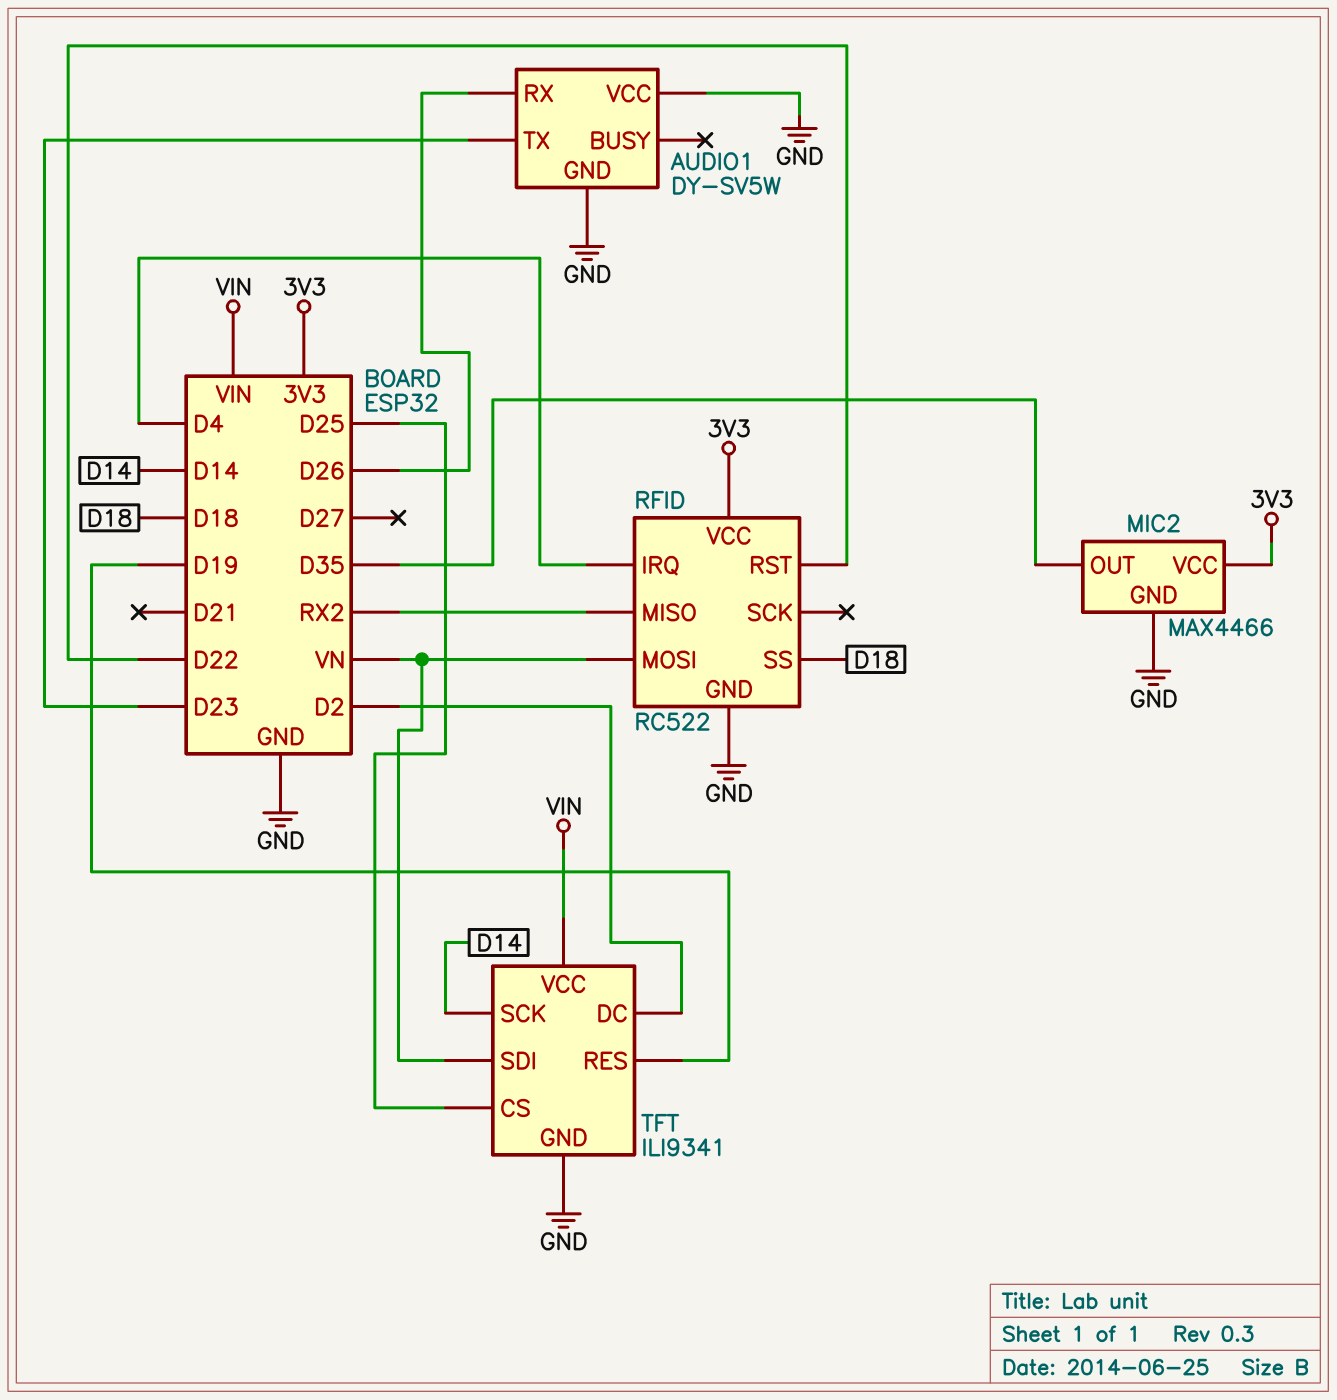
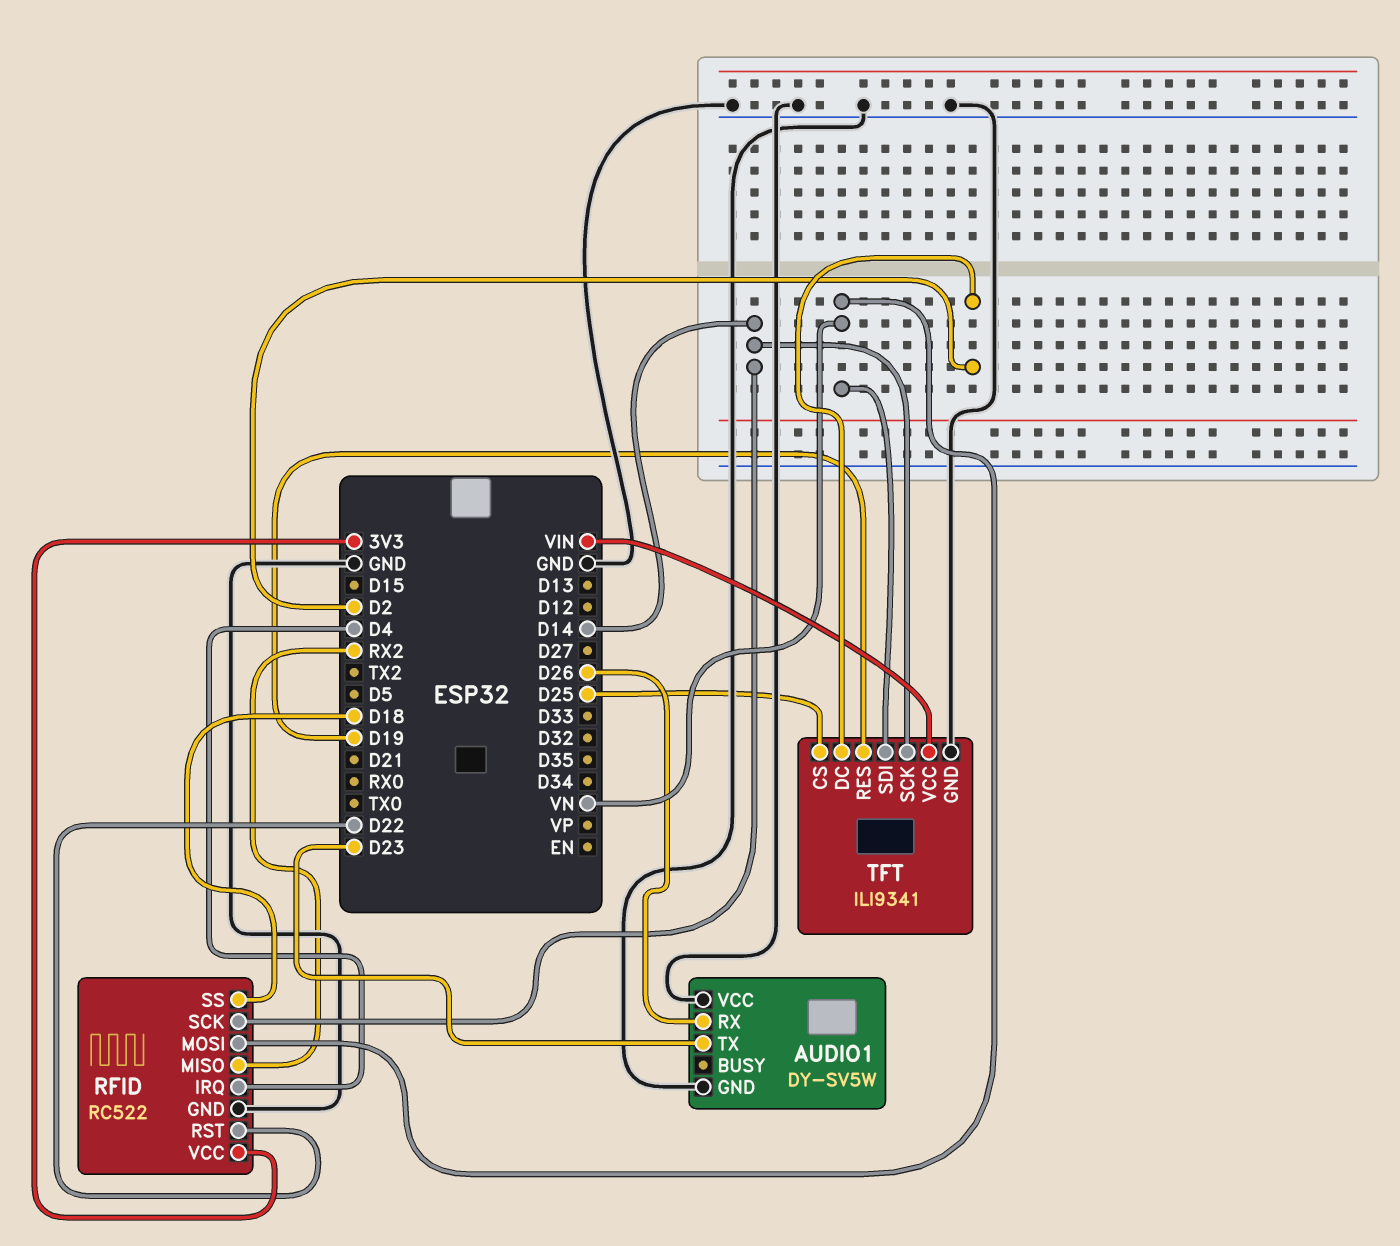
MIC2: MAX4466 -> none
MIC2 pin GND: GND -> none
MIC2 pin OUT: D35 -> none
MIC2 pin VCC: 3V3 -> none
RFID pin SCK: none -> D14

